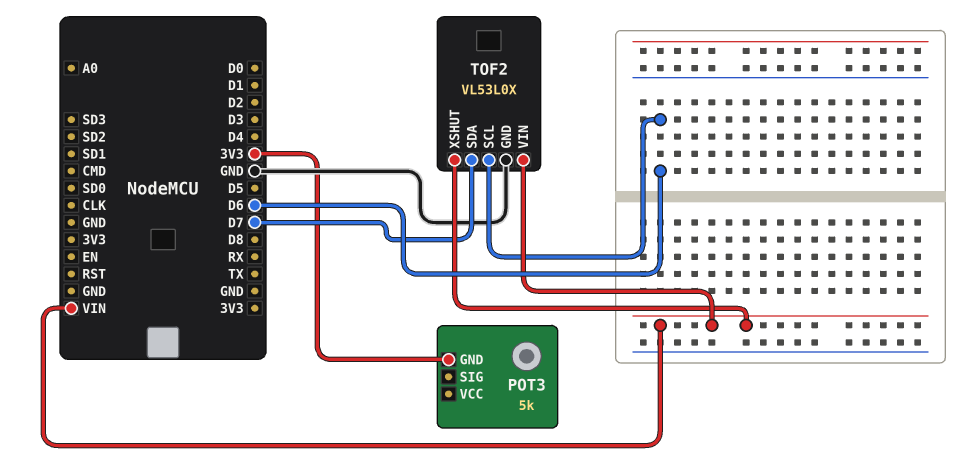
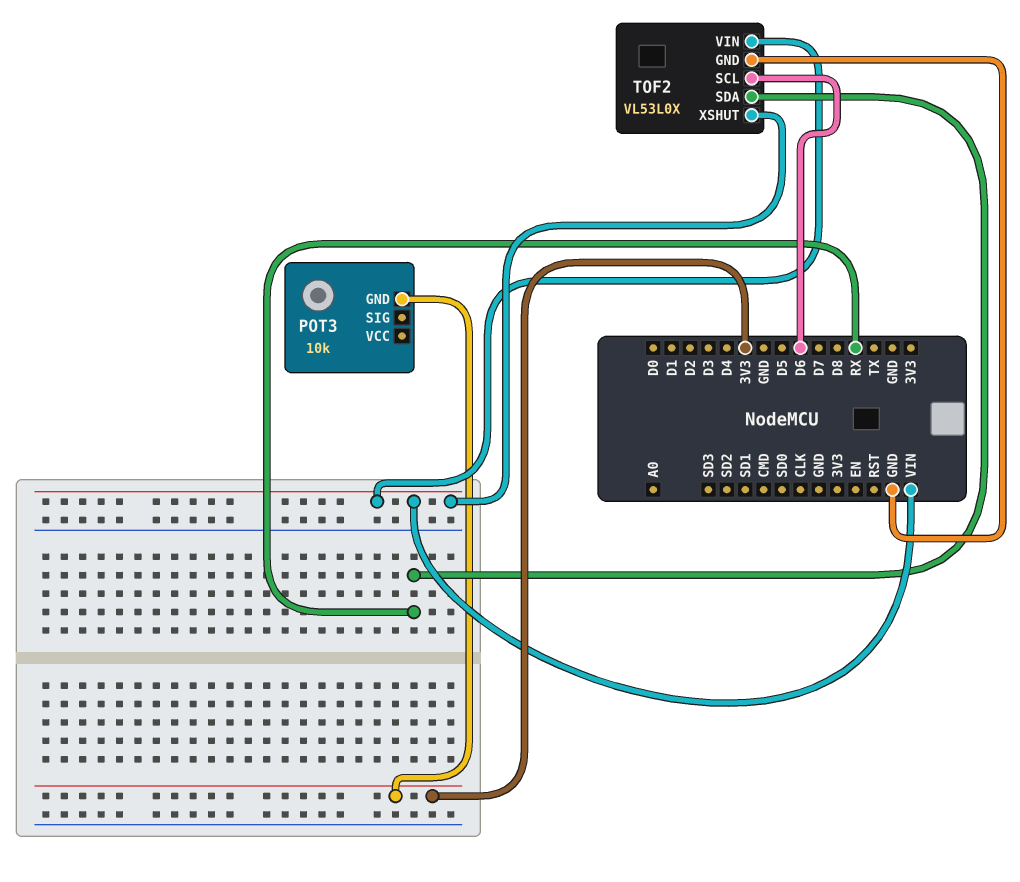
POT3: 5k -> 10k
TOF2 pin SDA: D7 -> RX

